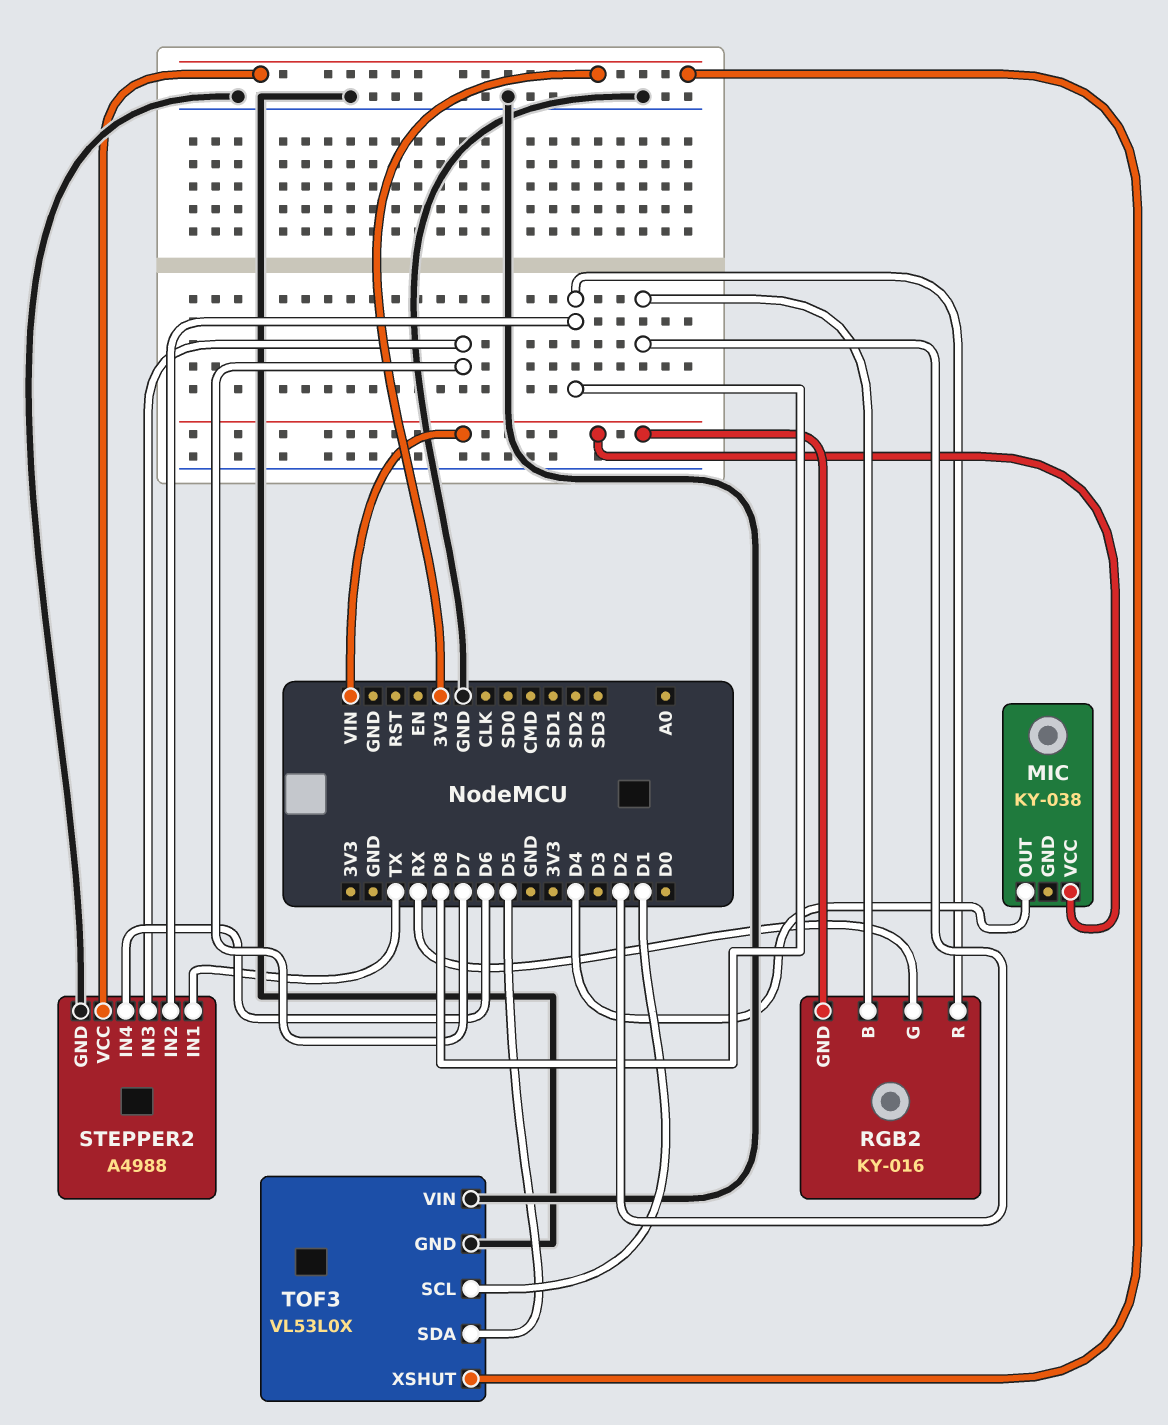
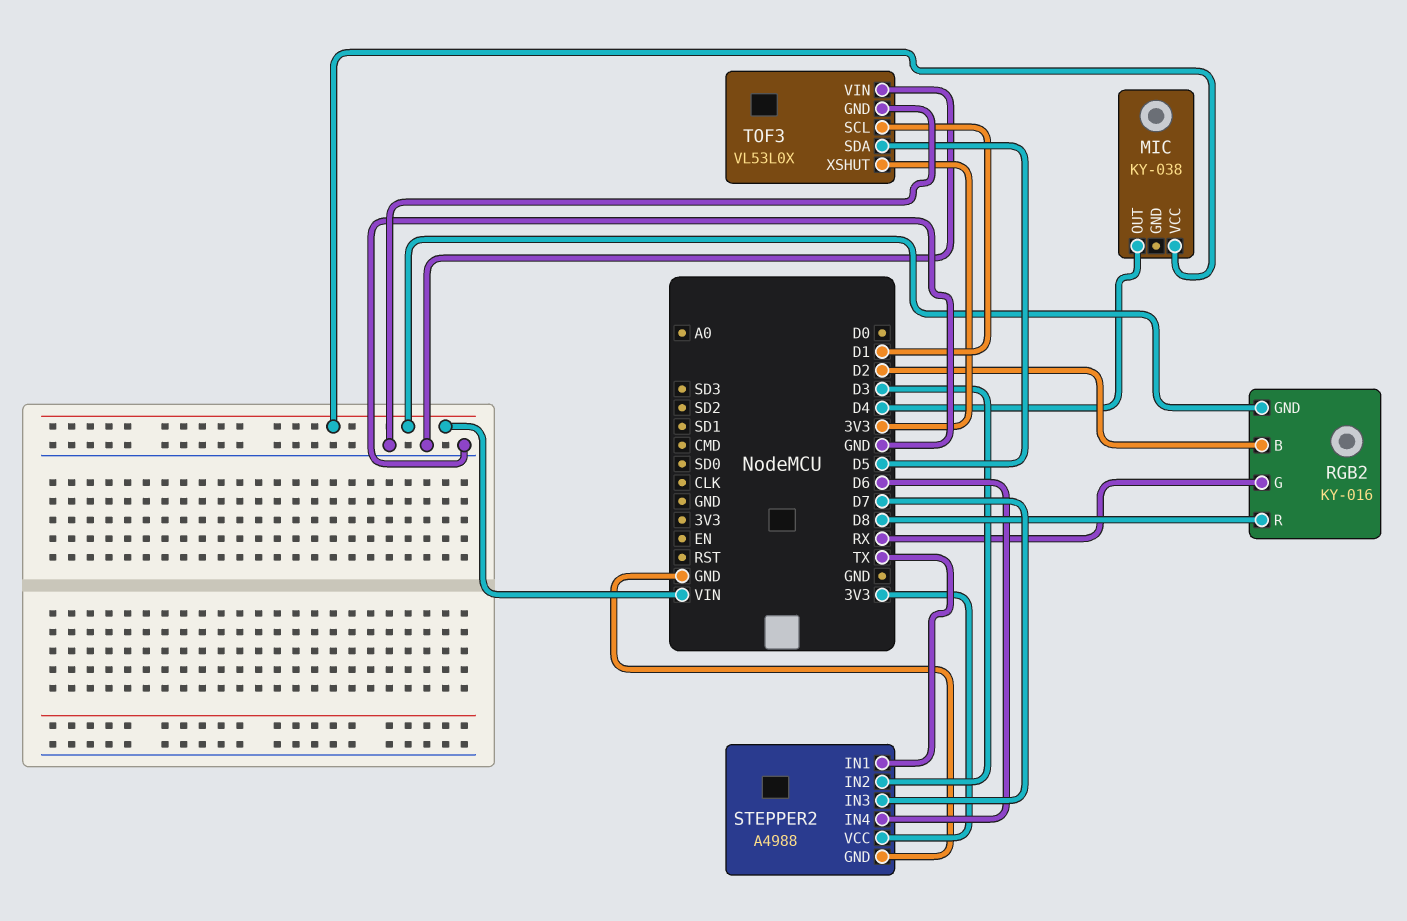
STEPPER2 pin IN2: D8 -> D3

